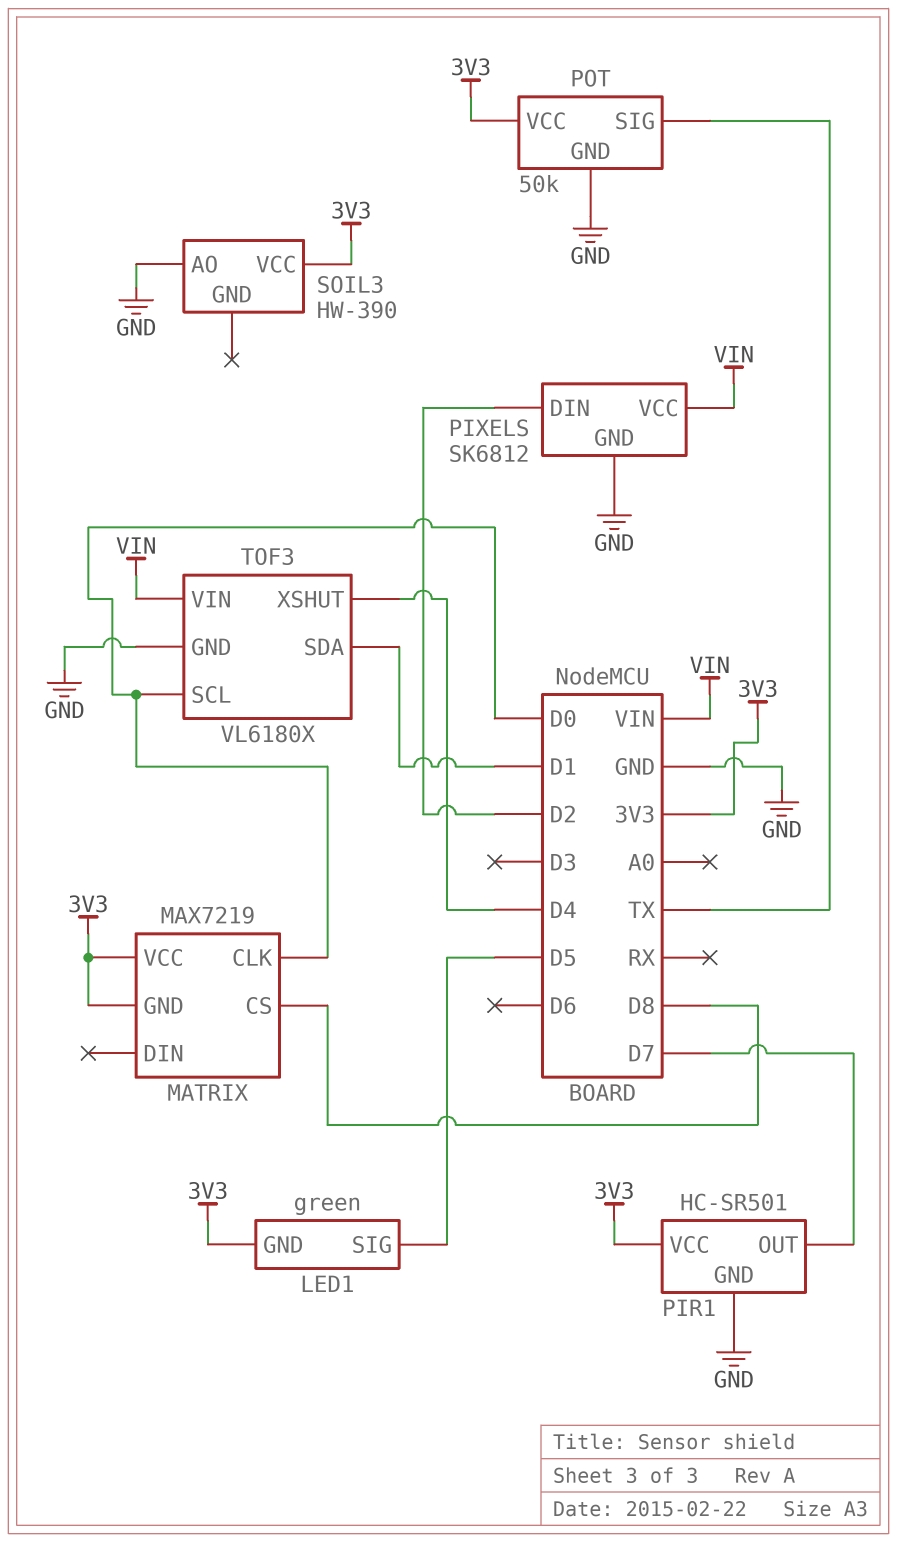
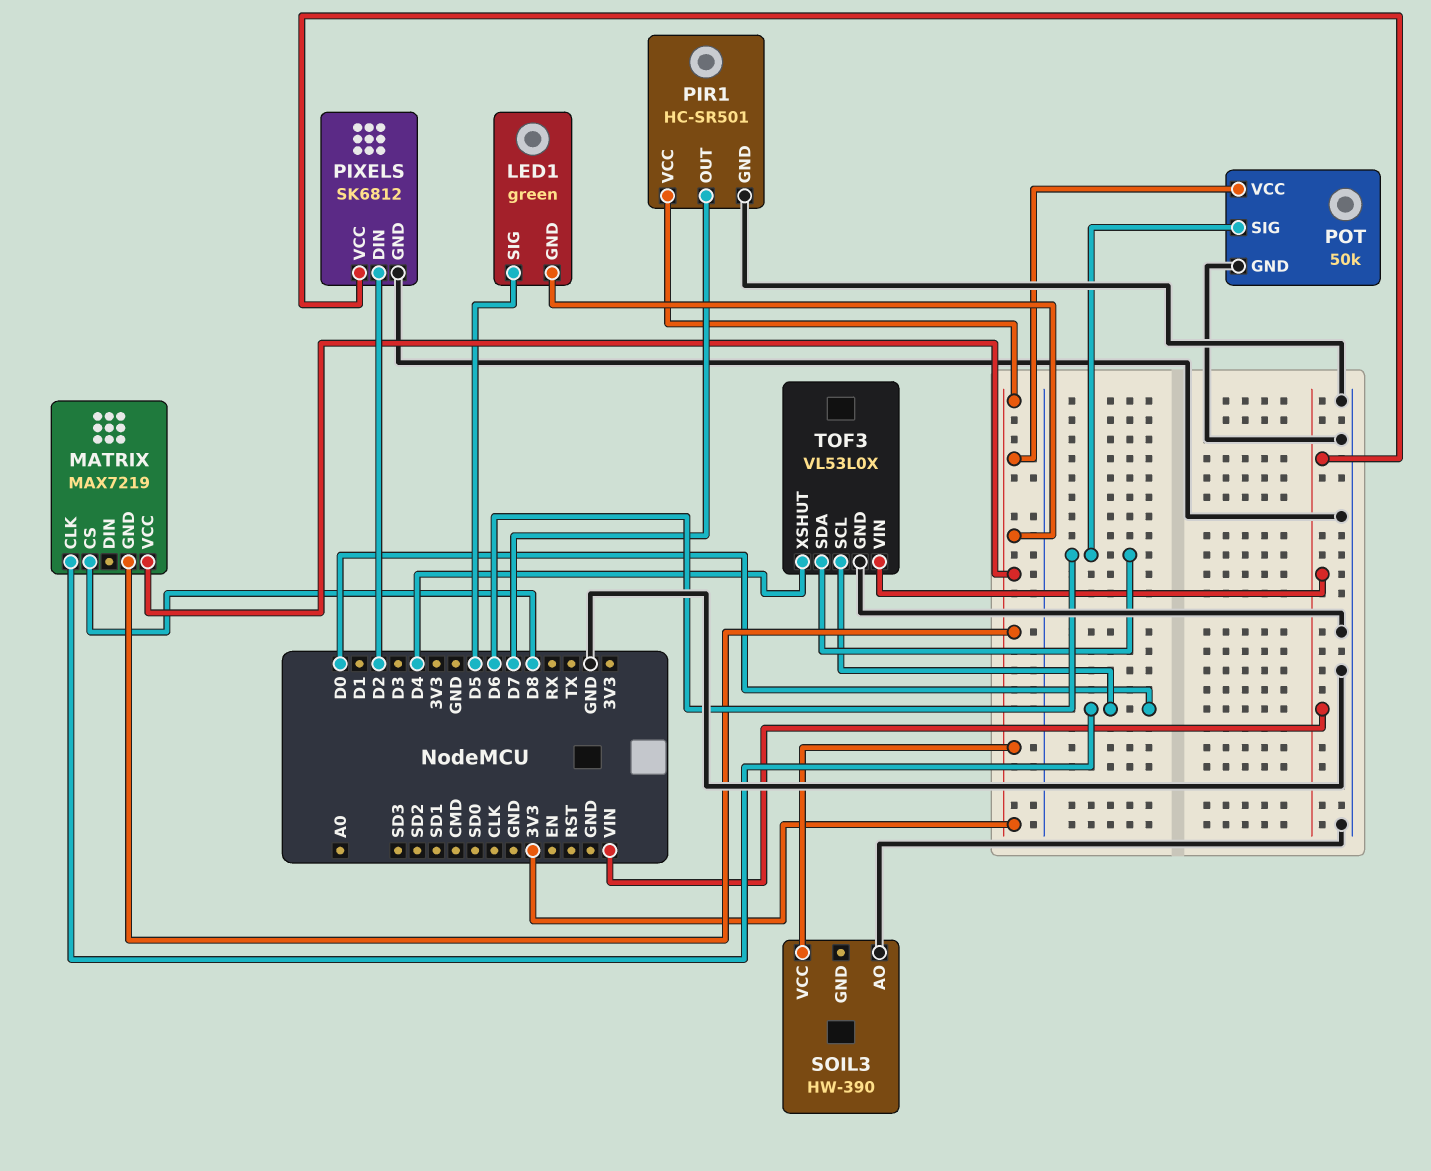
POT pin SIG: TX -> D6
TOF3: VL6180X -> VL53L0X
TOF3 pin SDA: D1 -> D6

